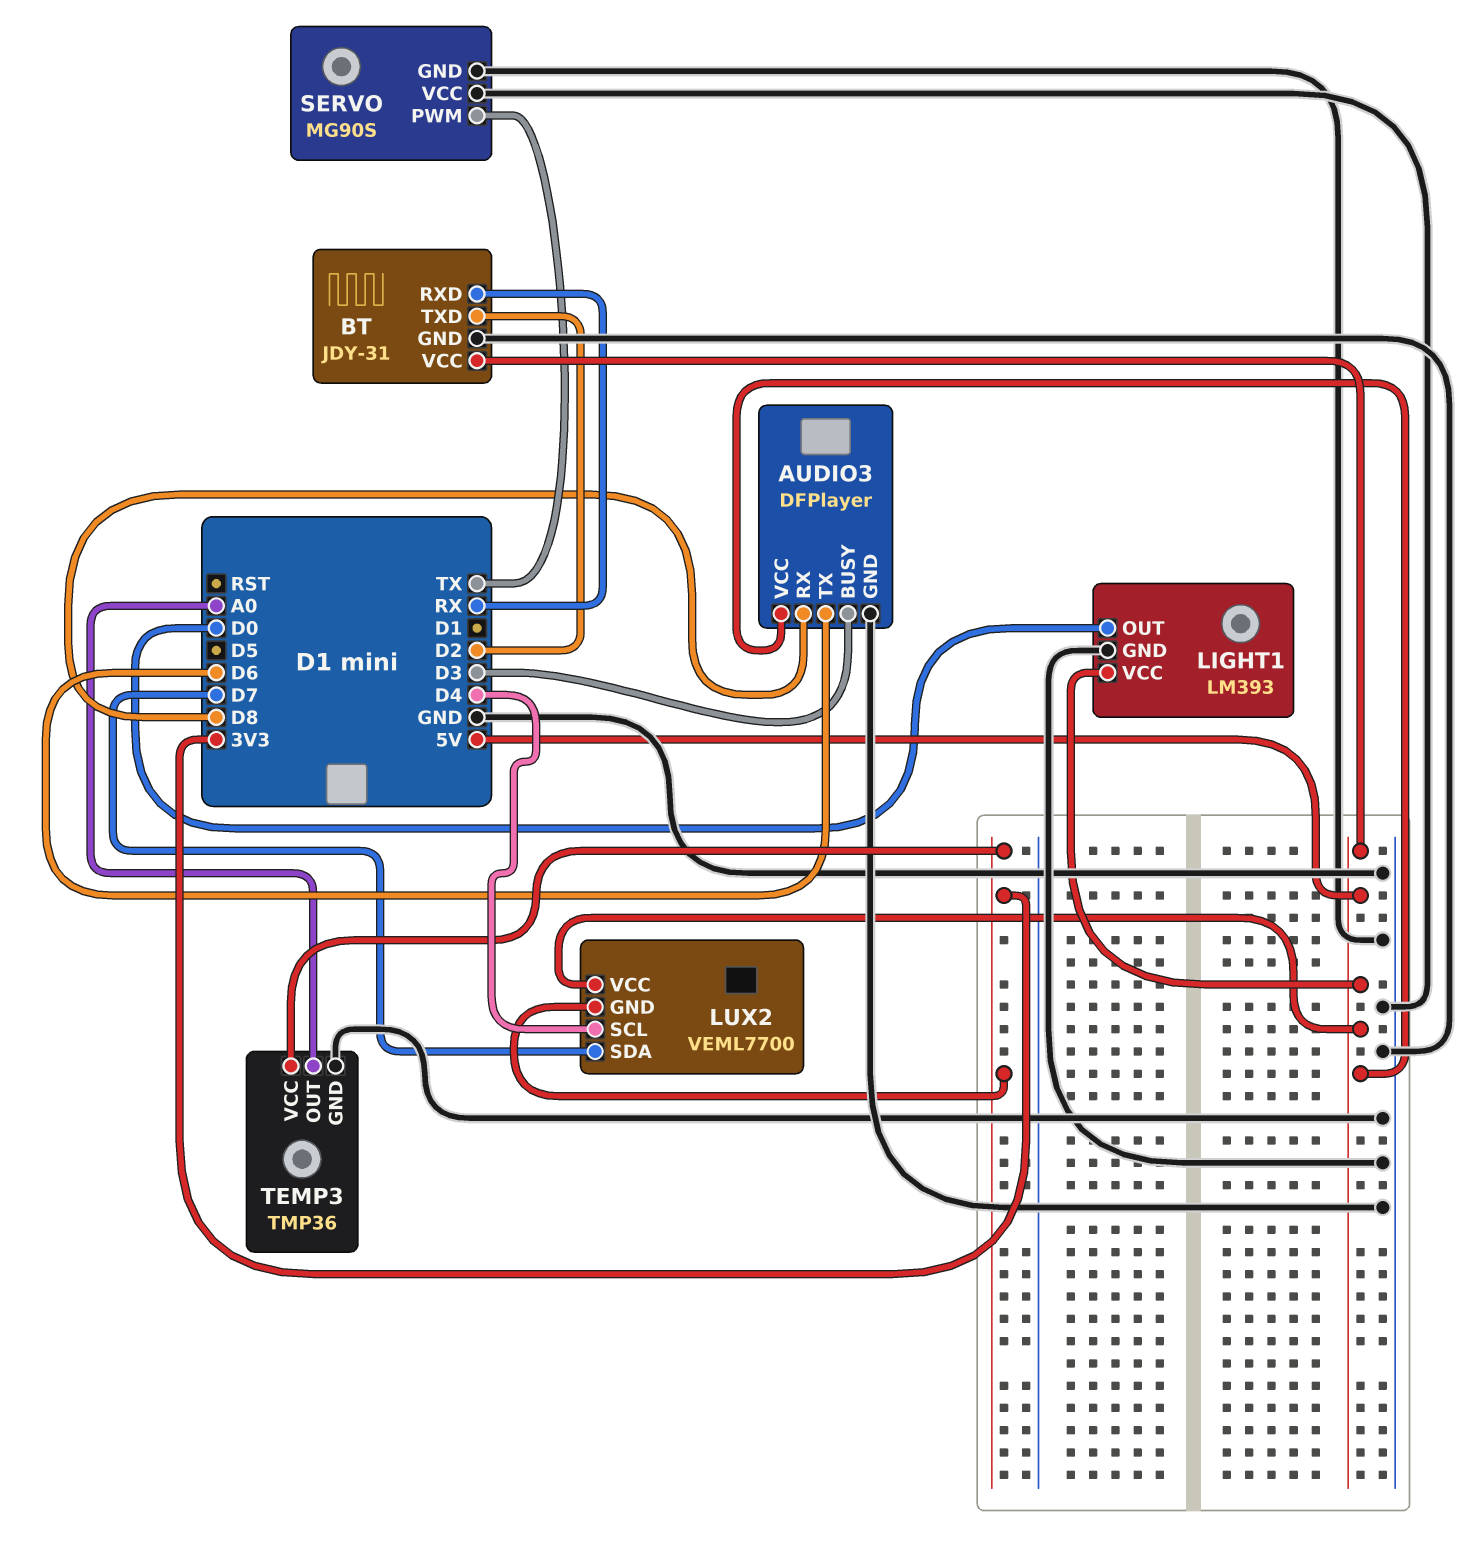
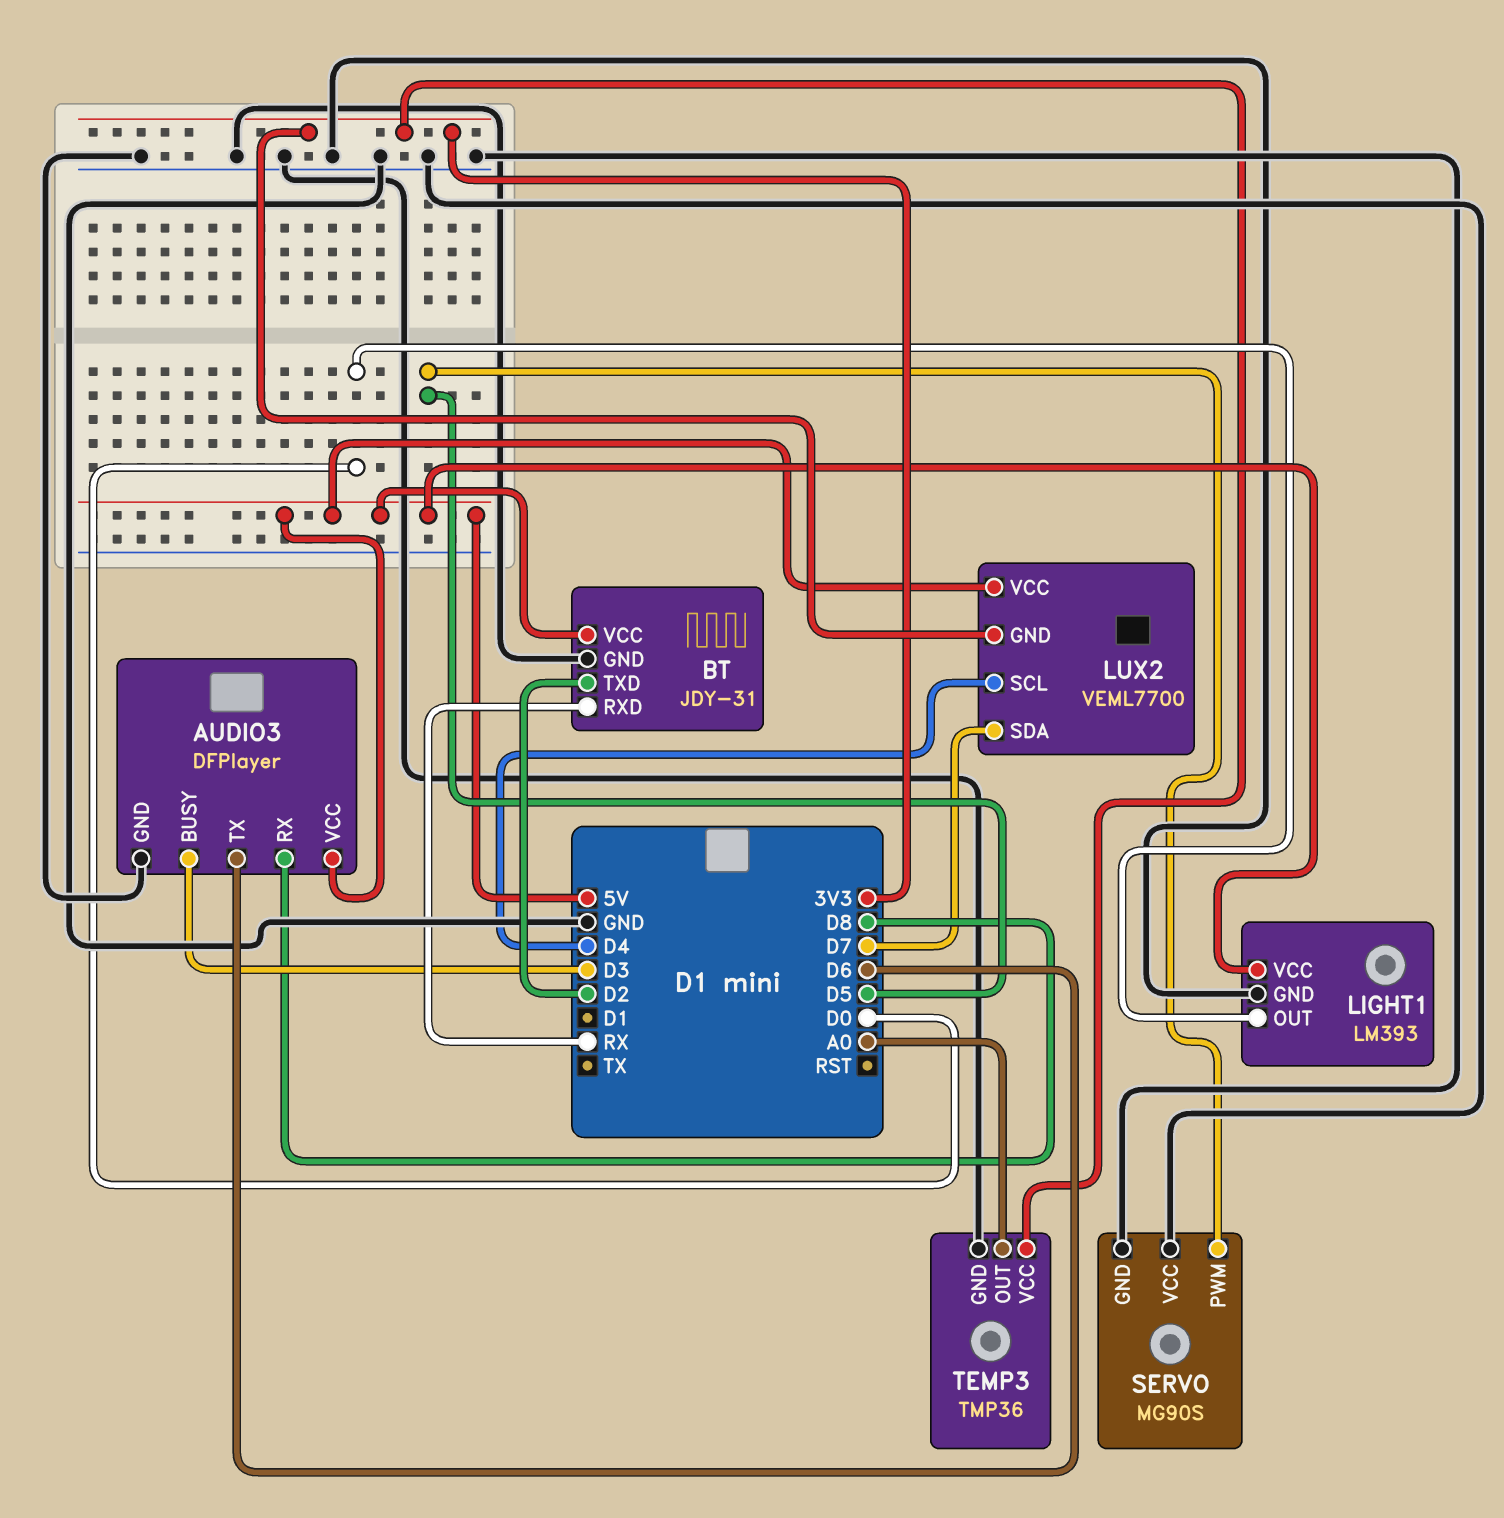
SERVO pin PWM: TX -> D5

